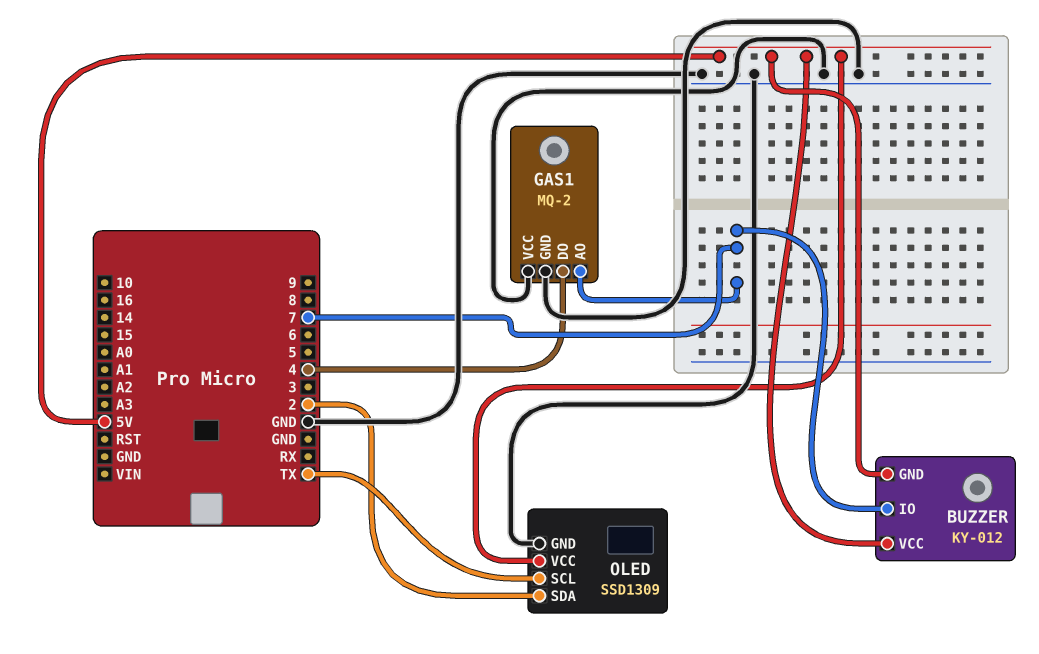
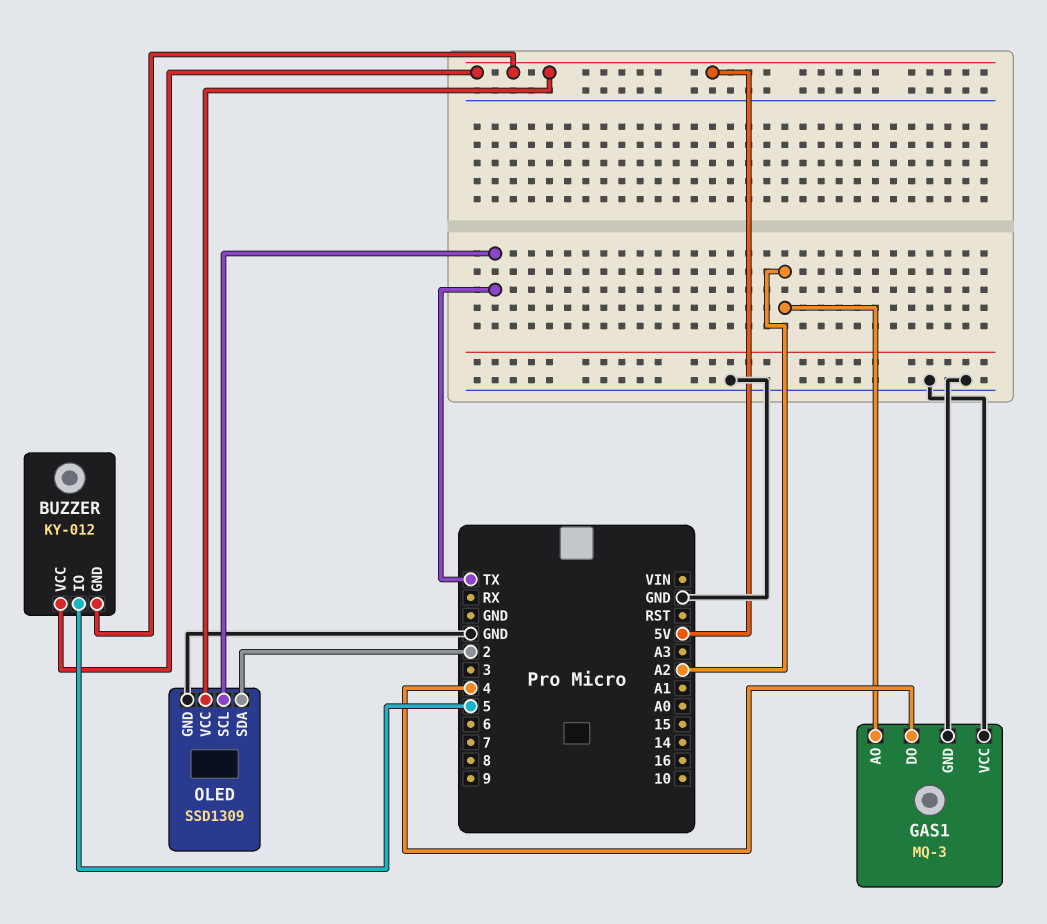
BUZZER pin IO: 7 -> 5
GAS1: MQ-2 -> MQ-3
GAS1 pin AO: 7 -> A2

